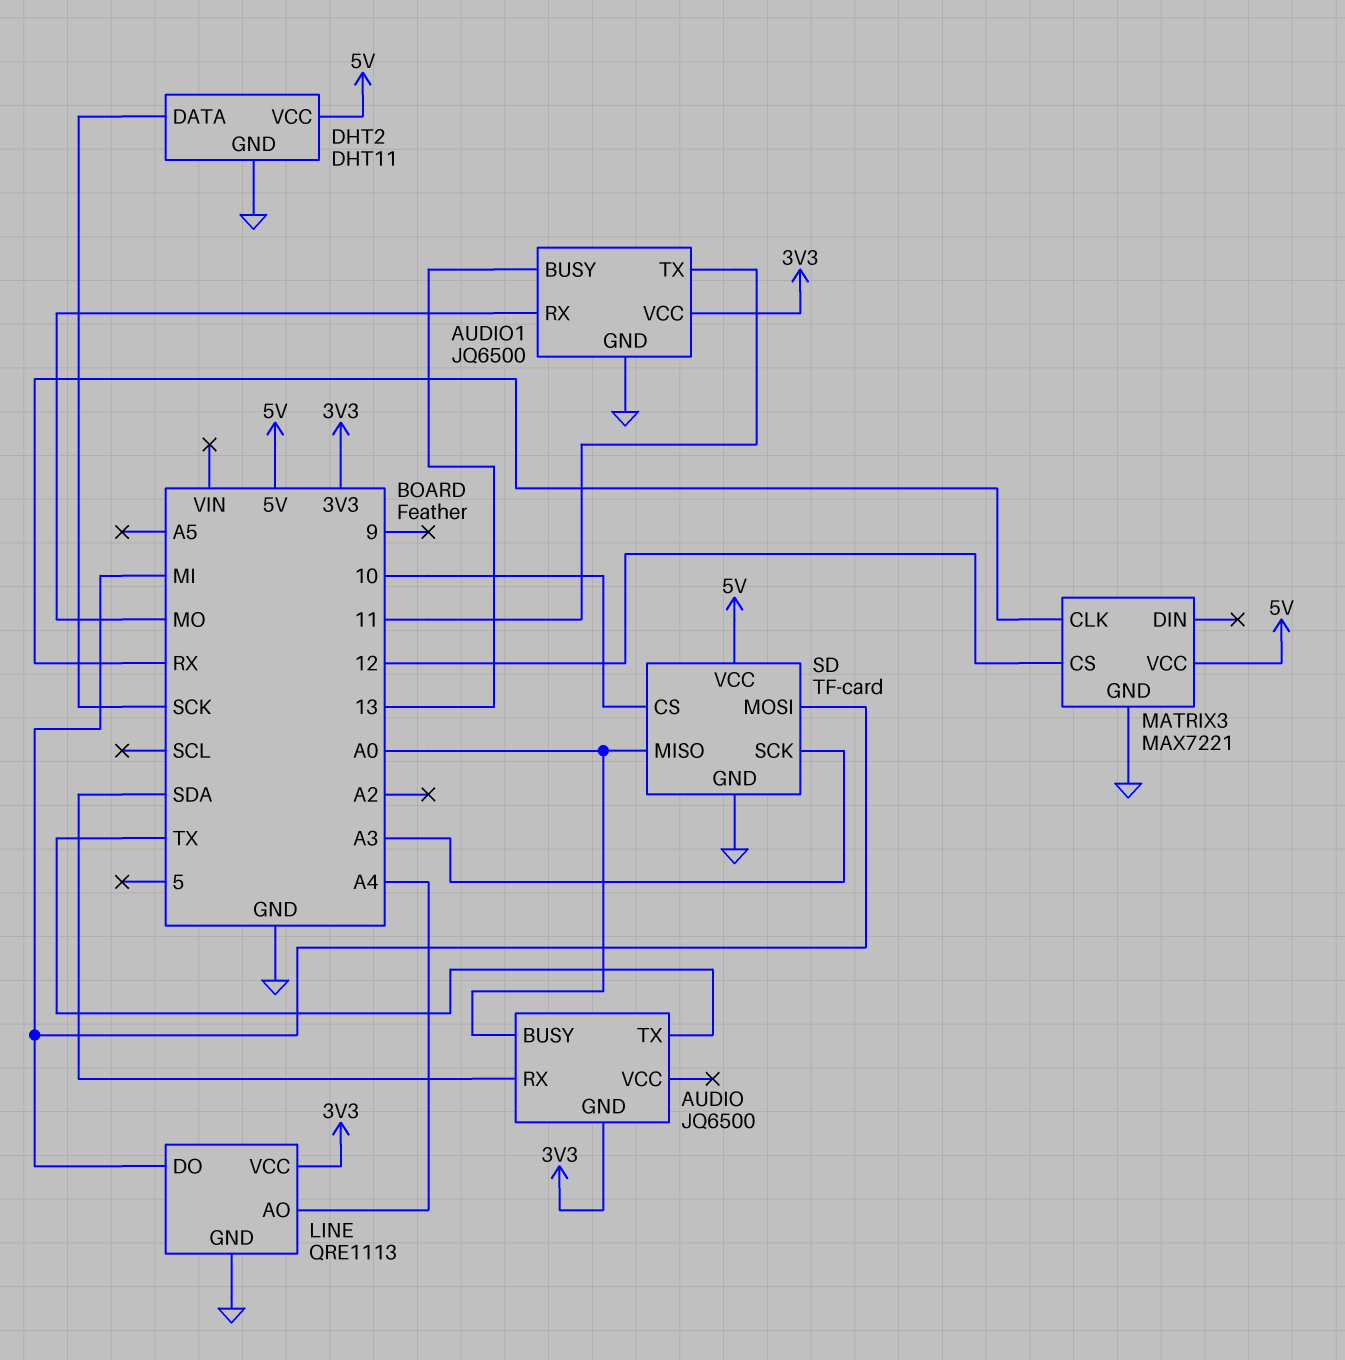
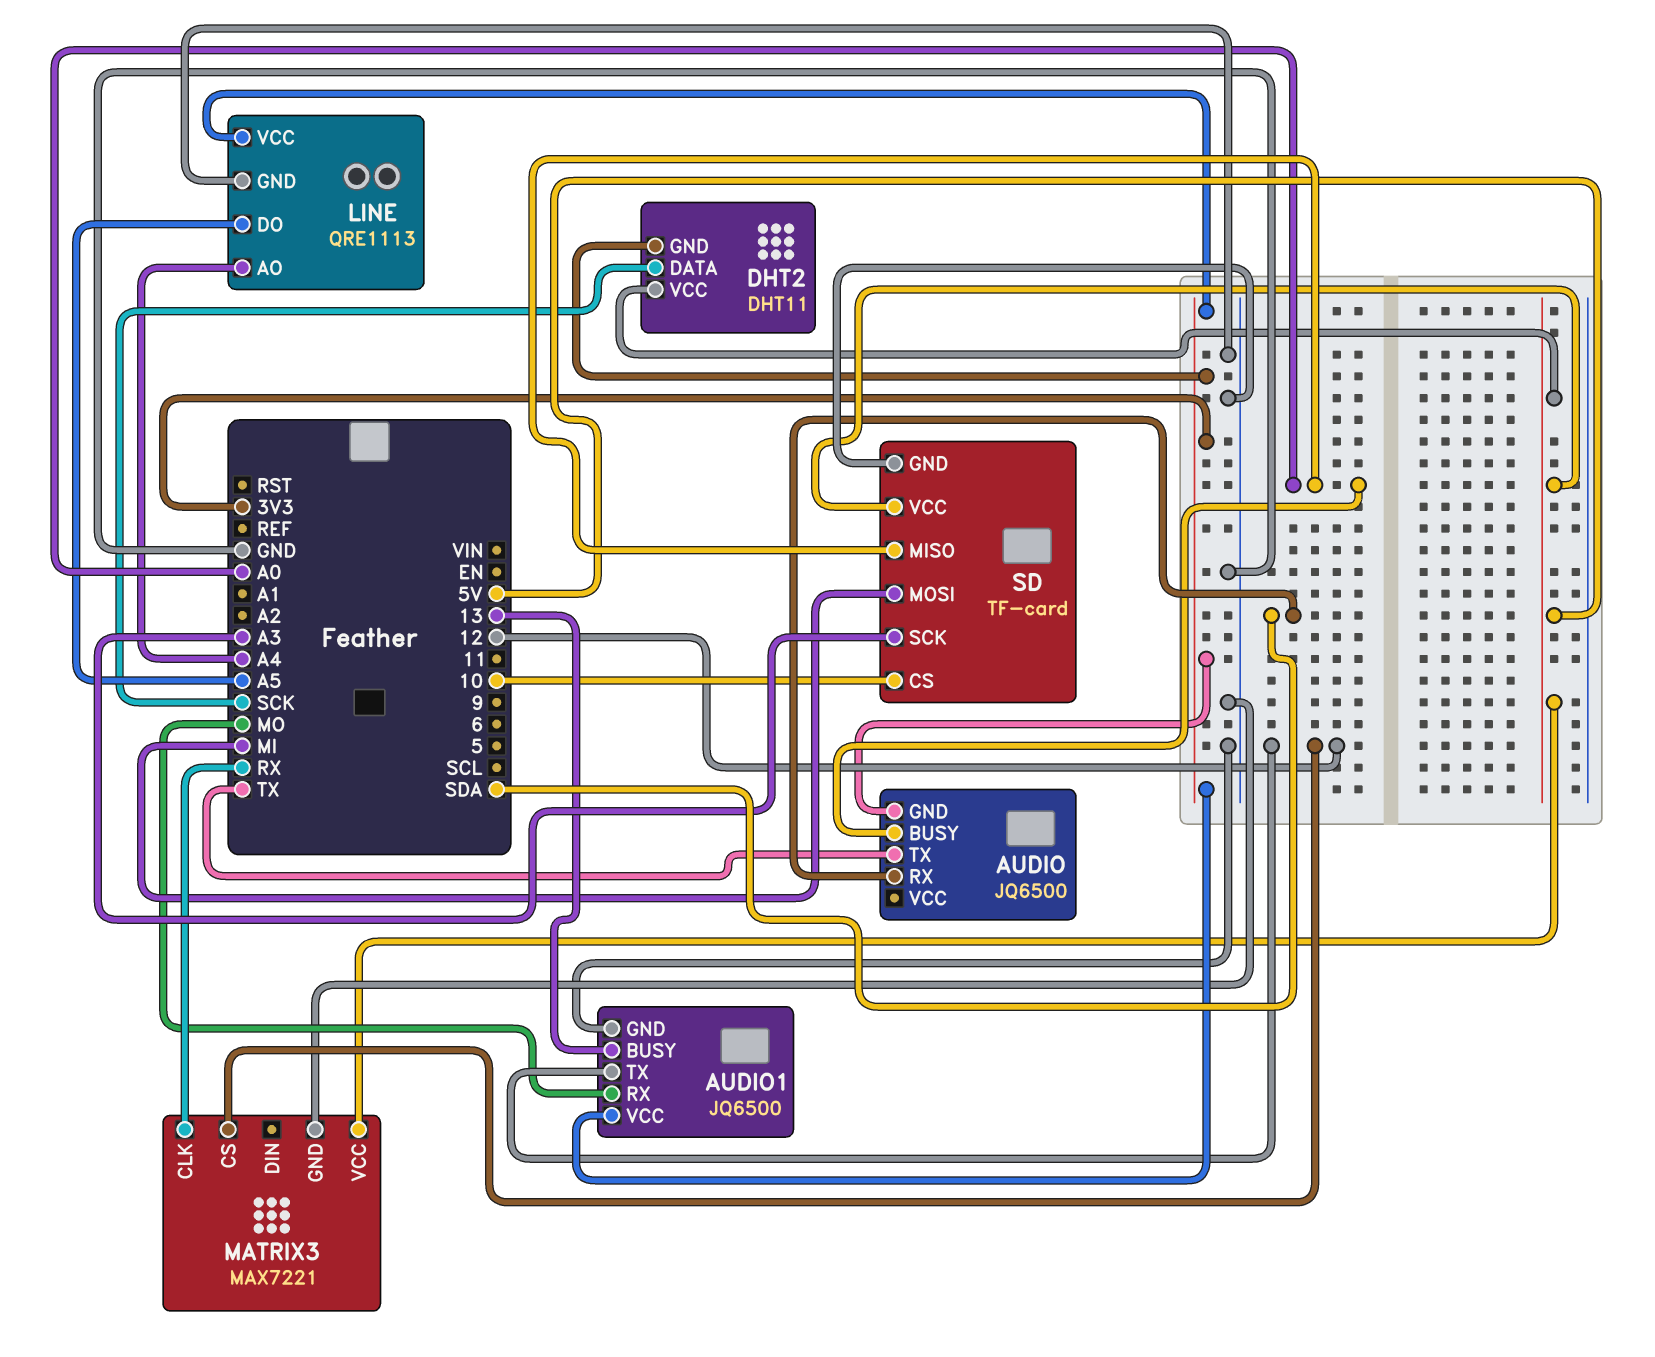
AUDIO1 pin TX: 11 -> 12
DHT2 pin GND: GND -> 3V3
LINE pin DO: MI -> A5

